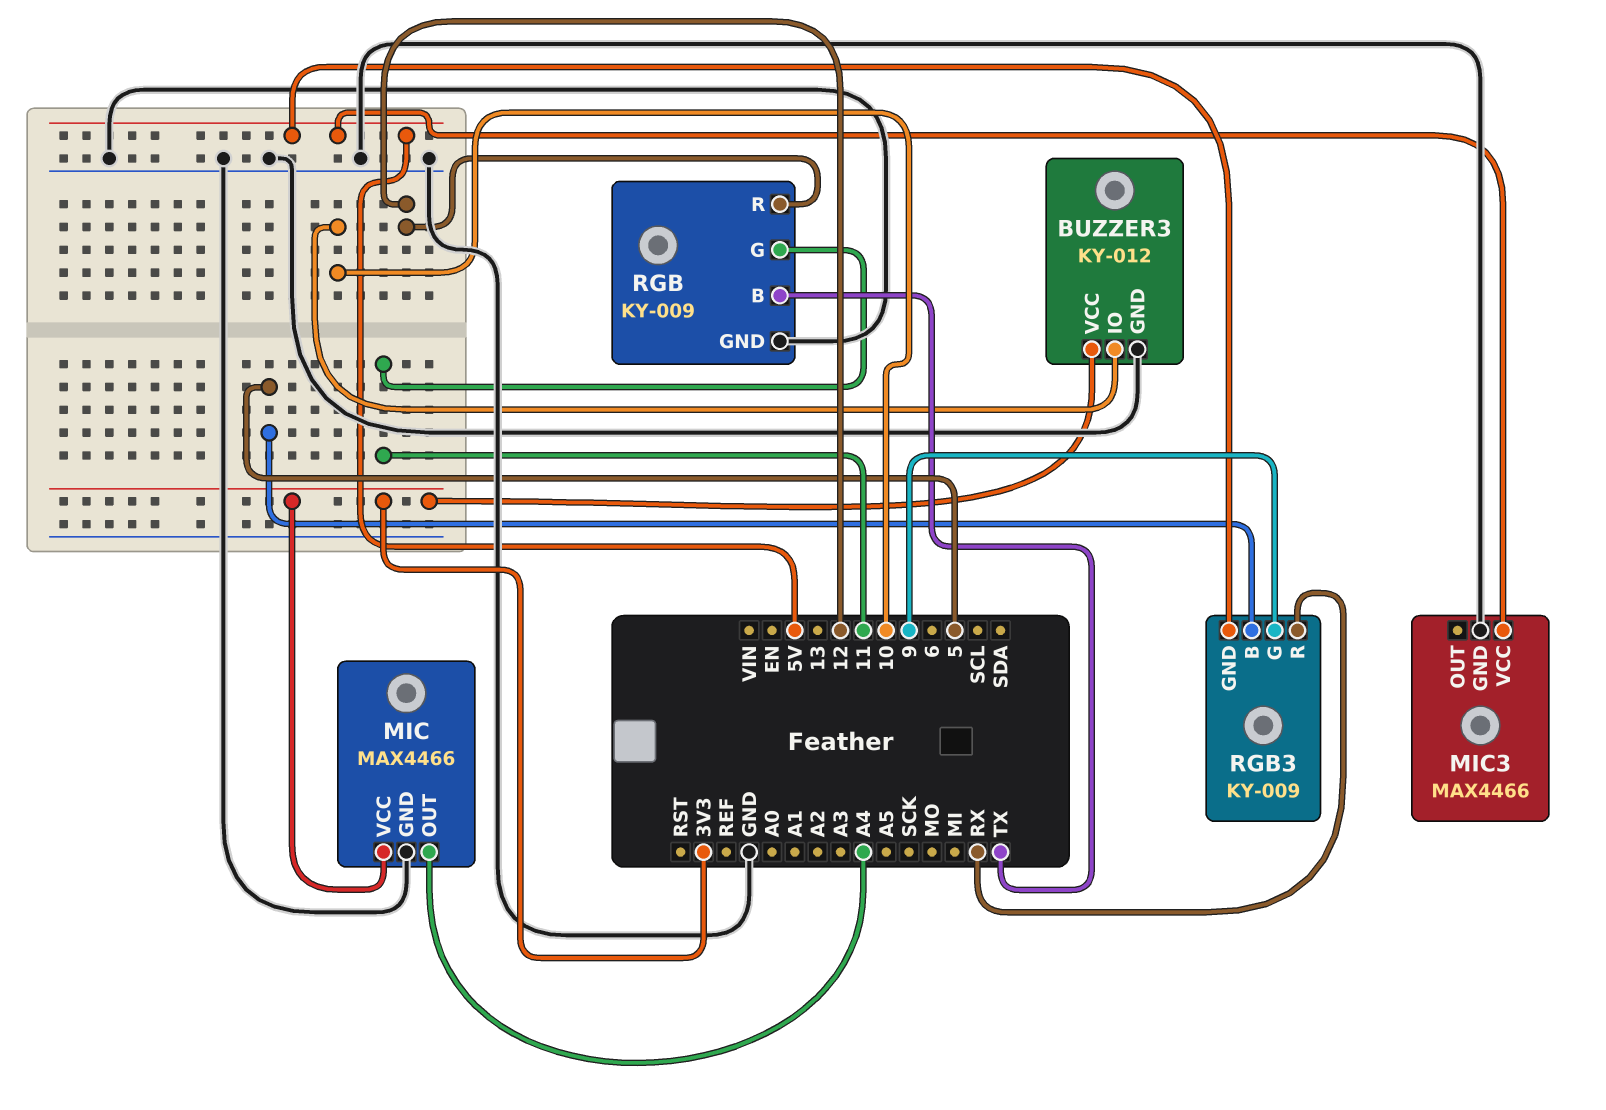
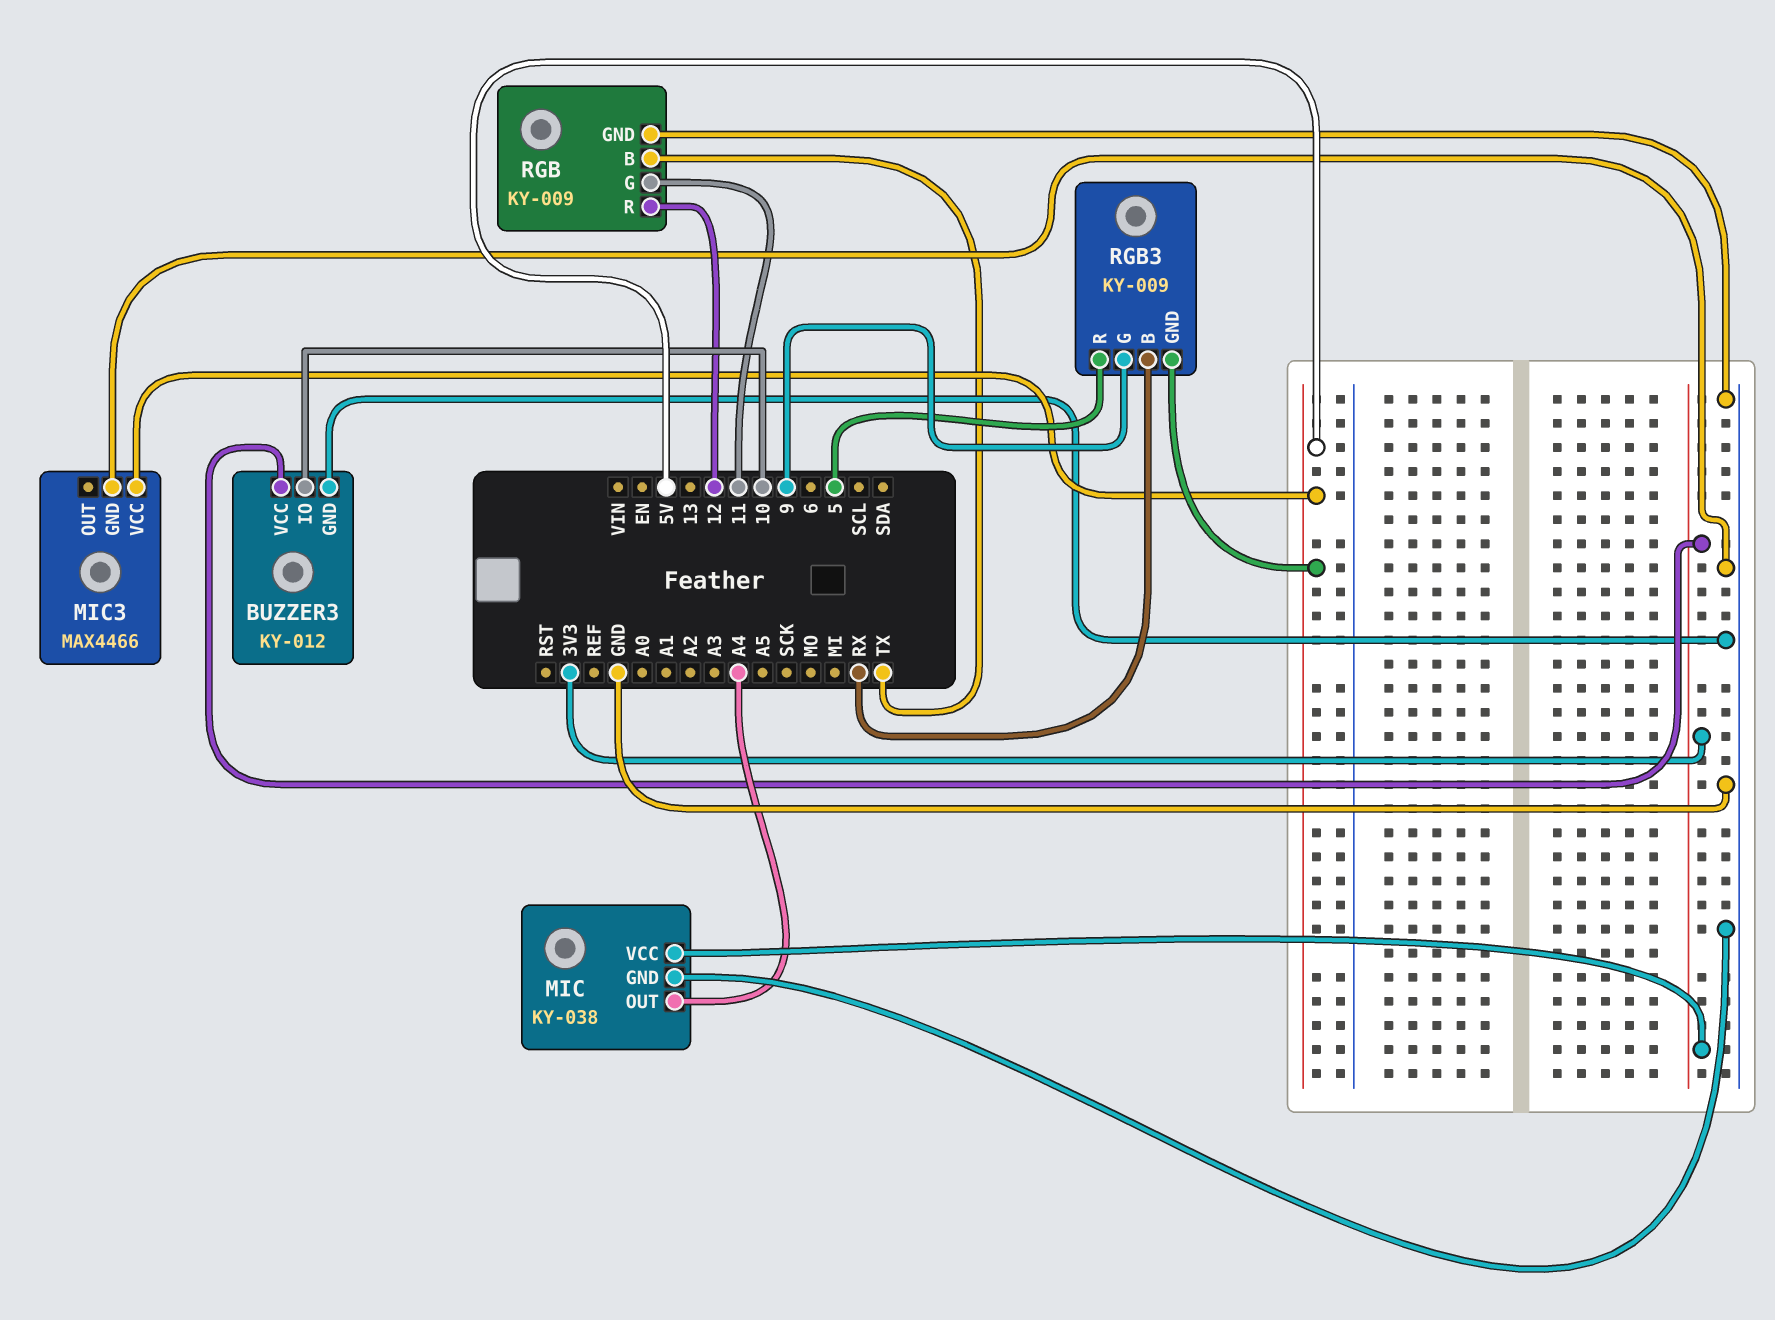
MIC: MAX4466 -> KY-038
RGB3 pin B: 5 -> RX
RGB3 pin R: RX -> 5

